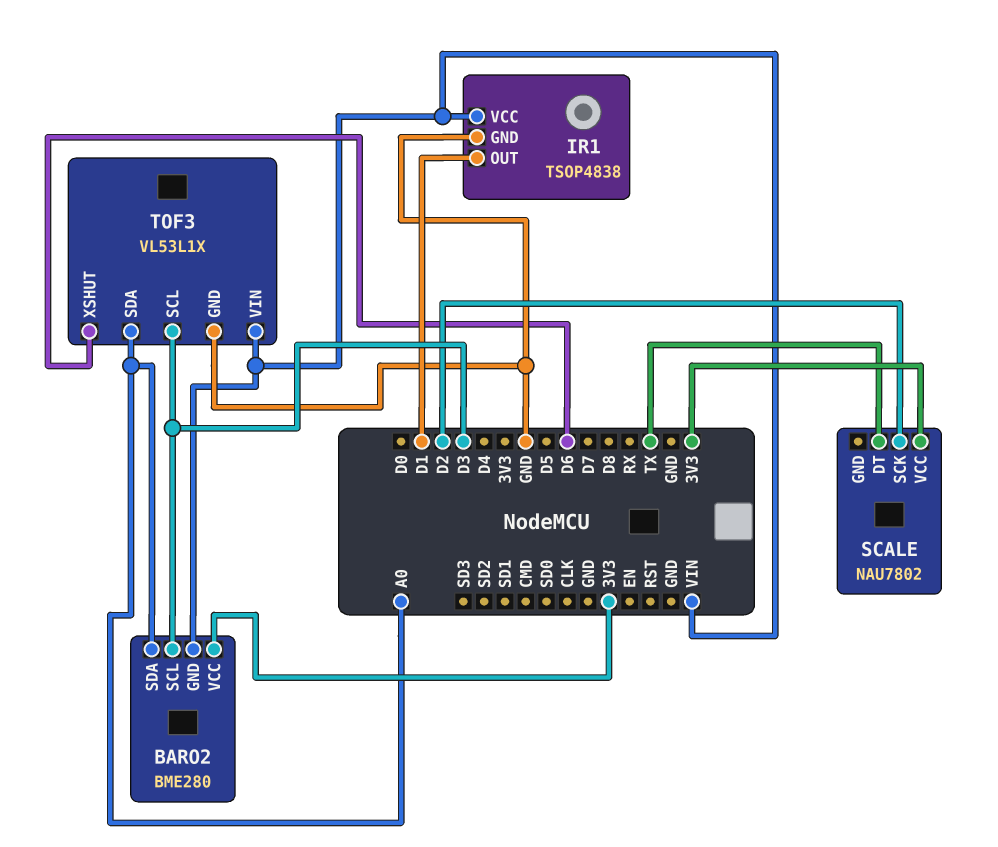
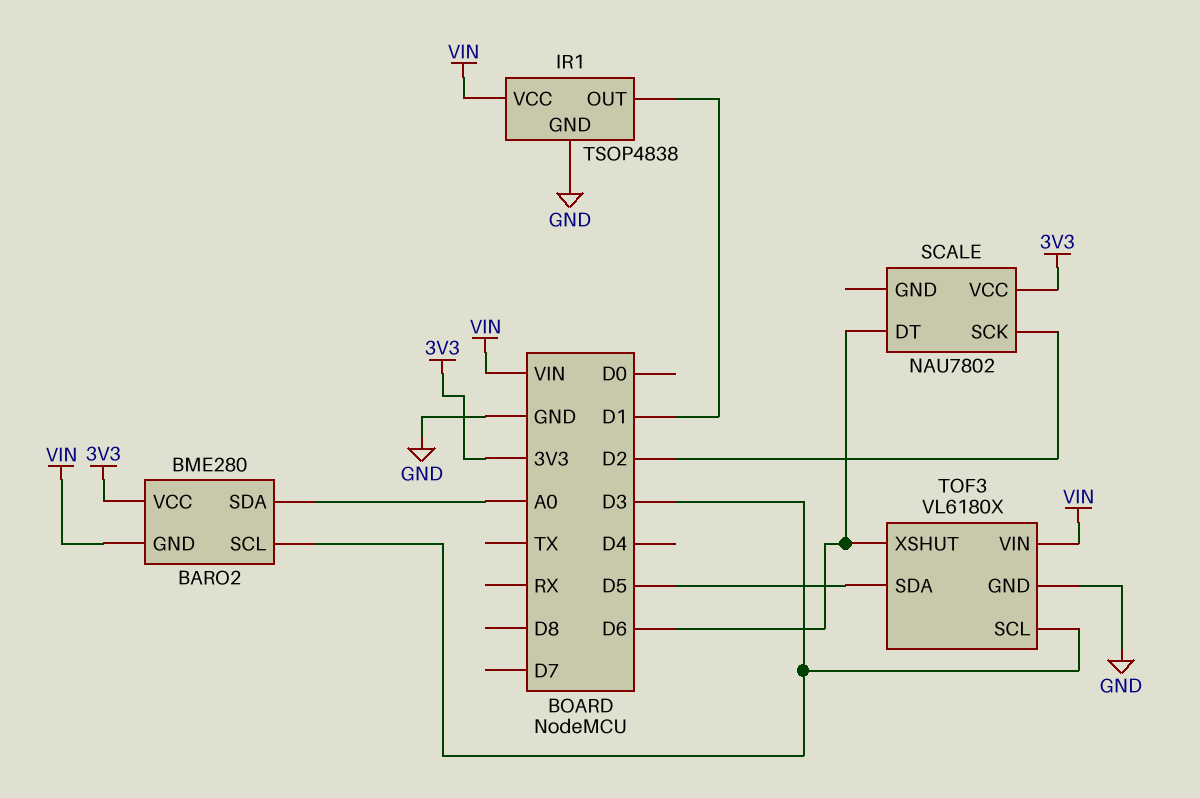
SCALE pin DT: TX -> D6
TOF3: VL53L1X -> VL6180X
TOF3 pin SDA: A0 -> D5

